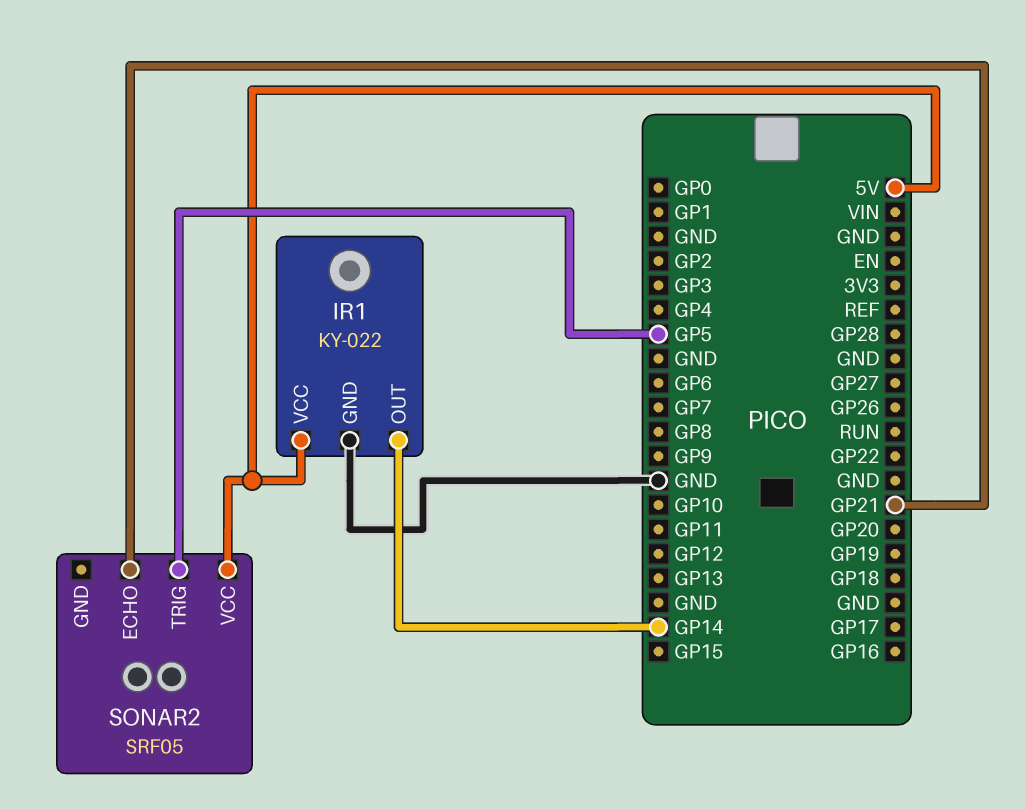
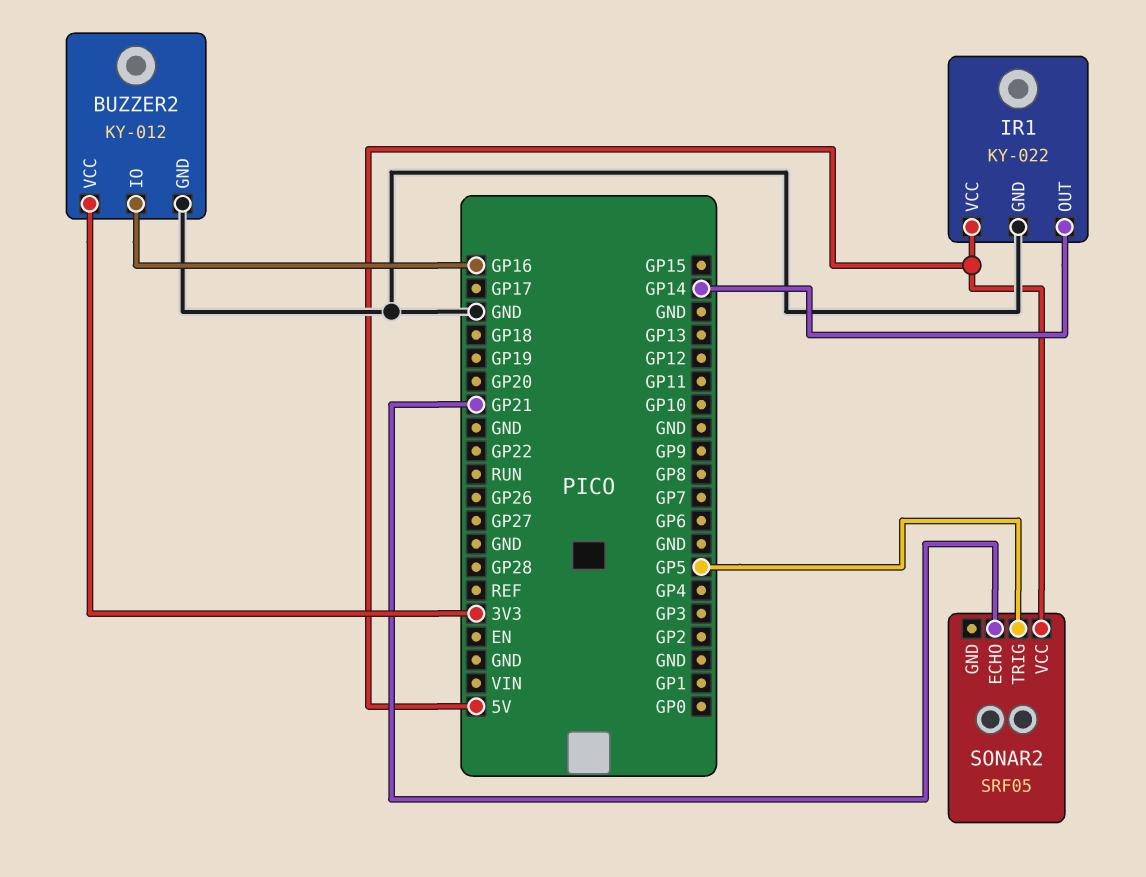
BUZZER2: none -> KY-012
BUZZER2 pin GND: none -> GND
BUZZER2 pin IO: none -> GP16
BUZZER2 pin VCC: none -> 3V3

